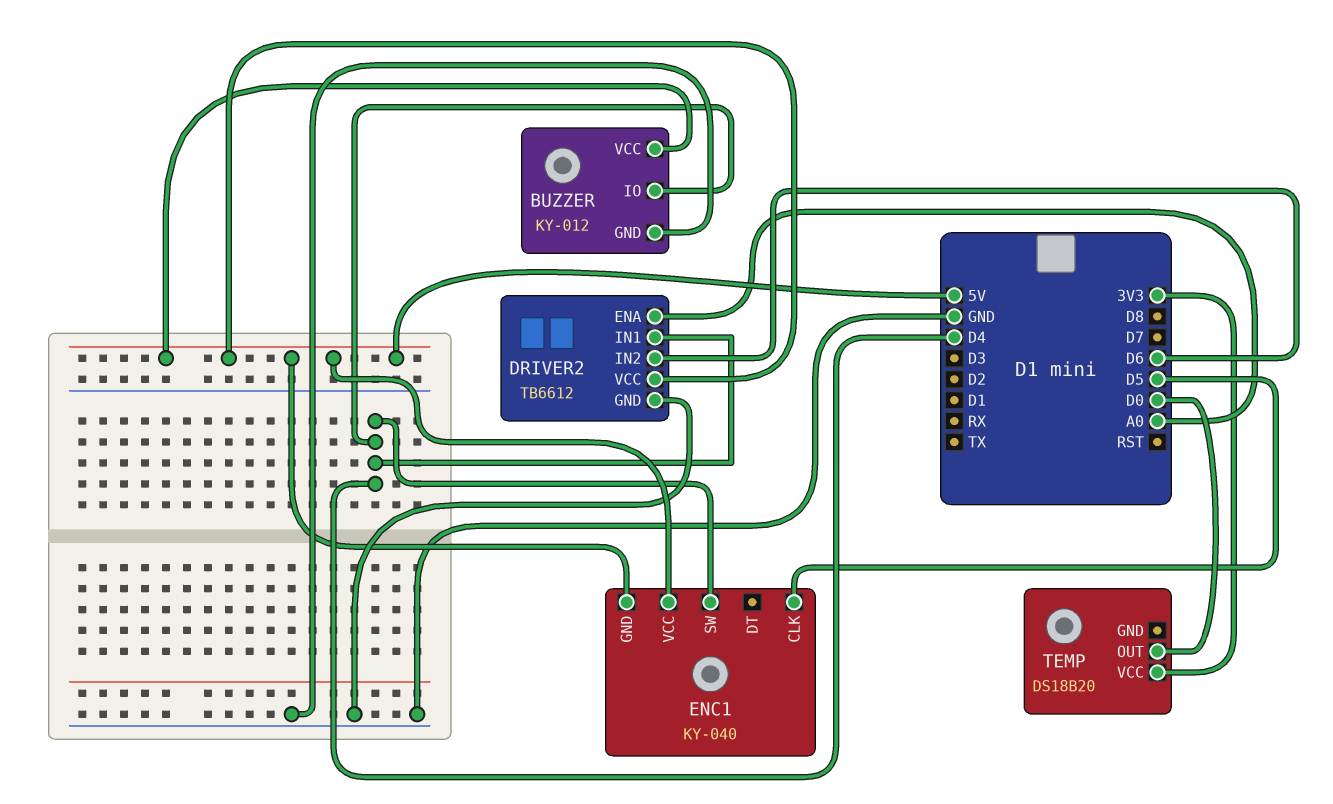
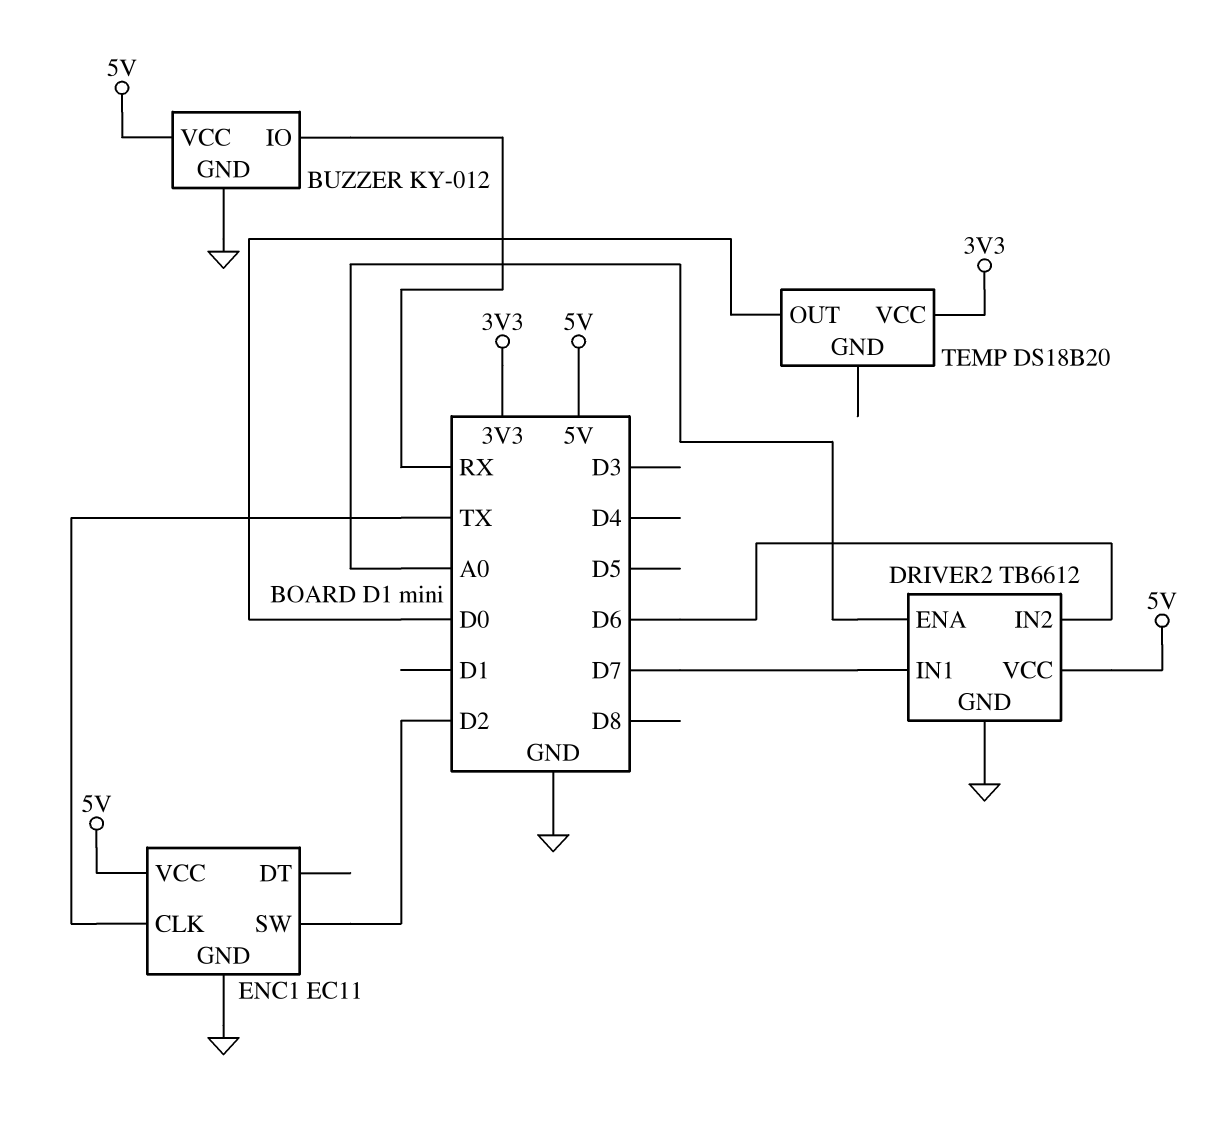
BUZZER pin IO: D4 -> RX
DRIVER2 pin IN1: D4 -> D7
ENC1: KY-040 -> EC11
ENC1 pin CLK: D5 -> TX
ENC1 pin GND: 5V -> GND
ENC1 pin SW: D4 -> D2

